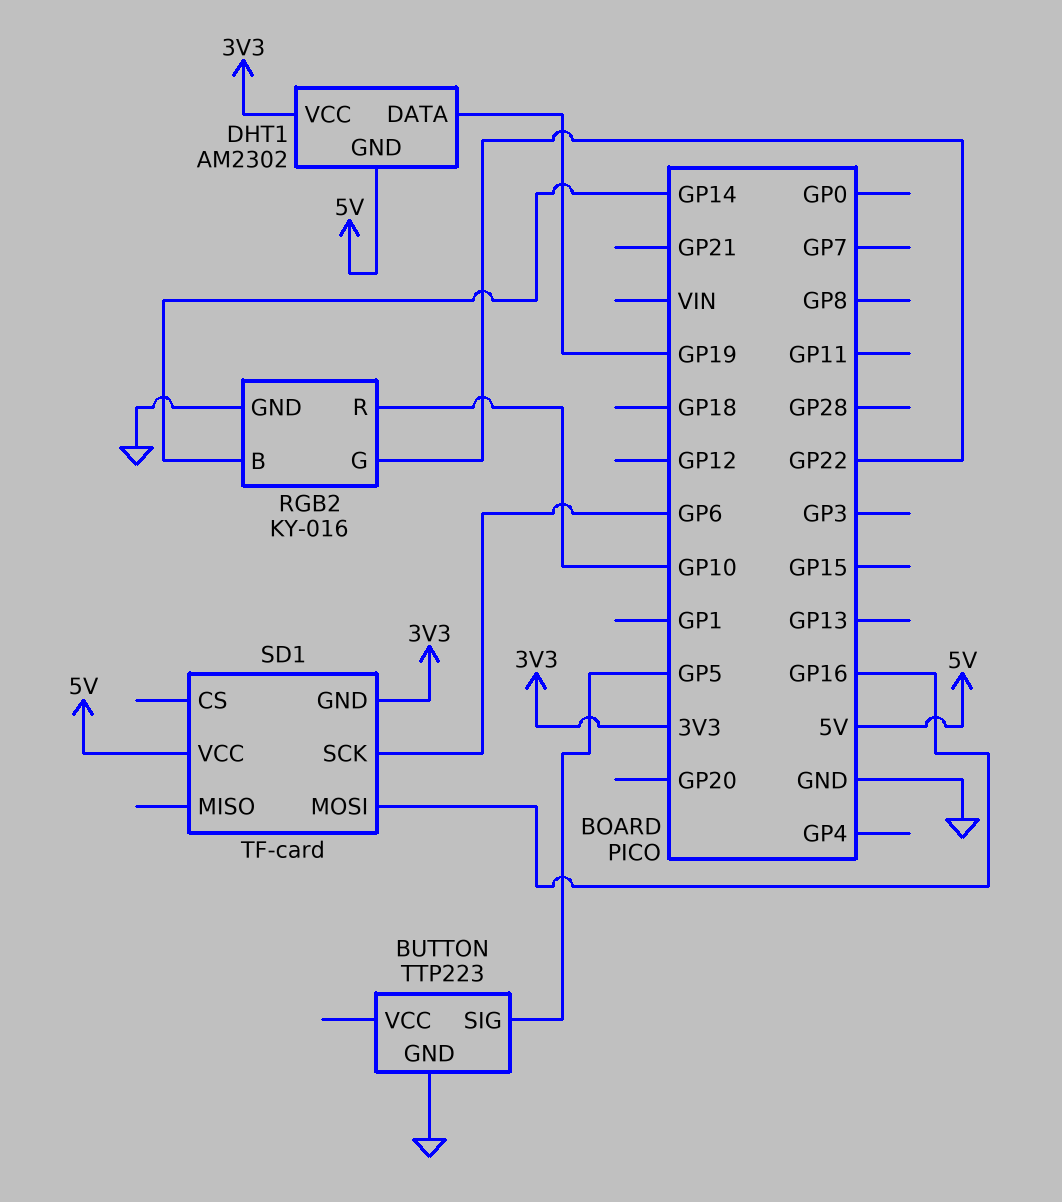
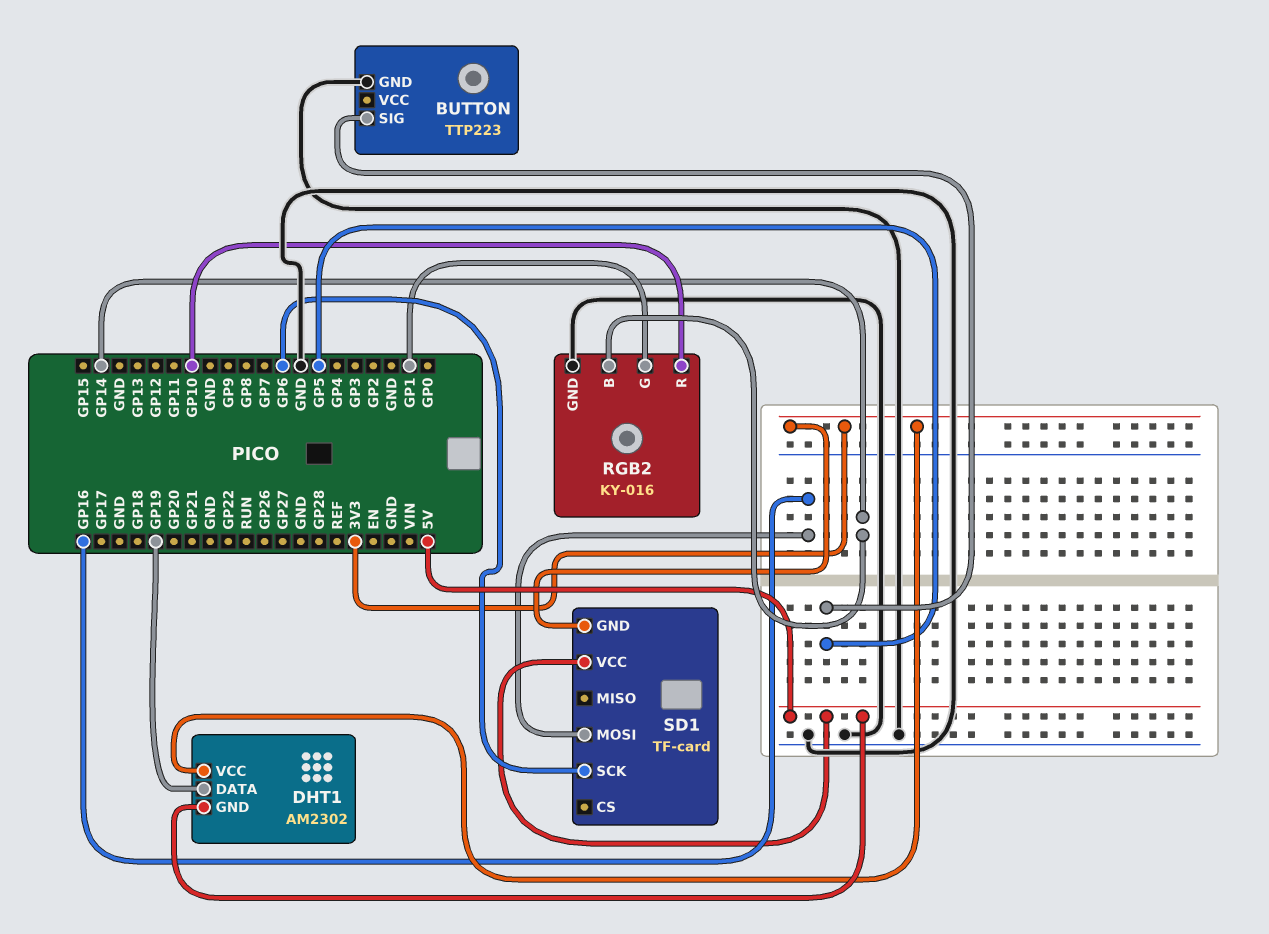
RGB2 pin G: GP22 -> GP1

